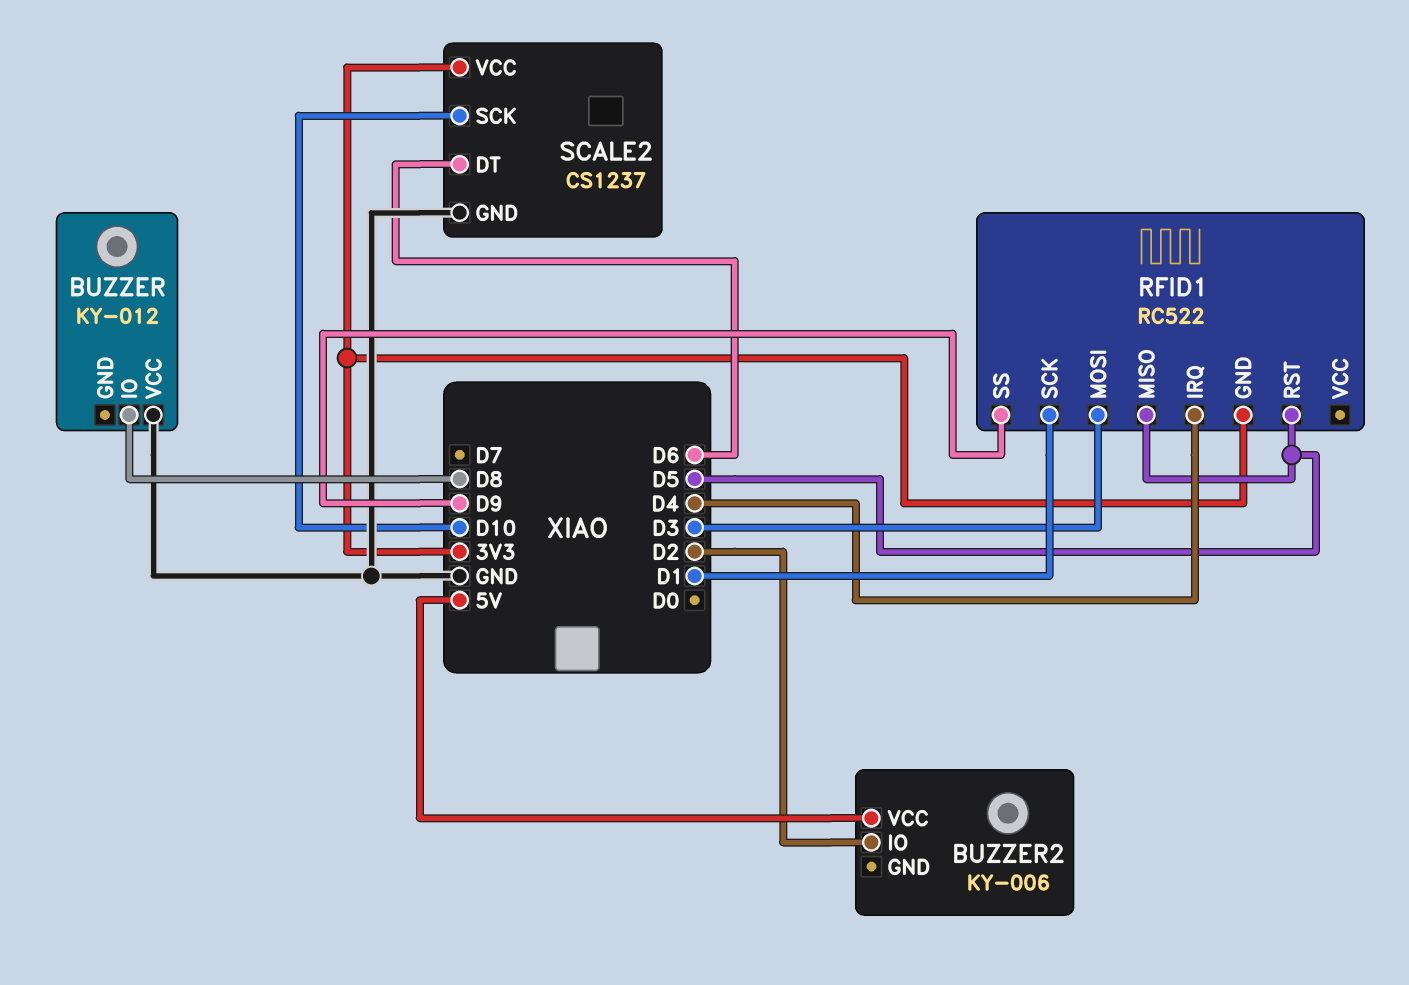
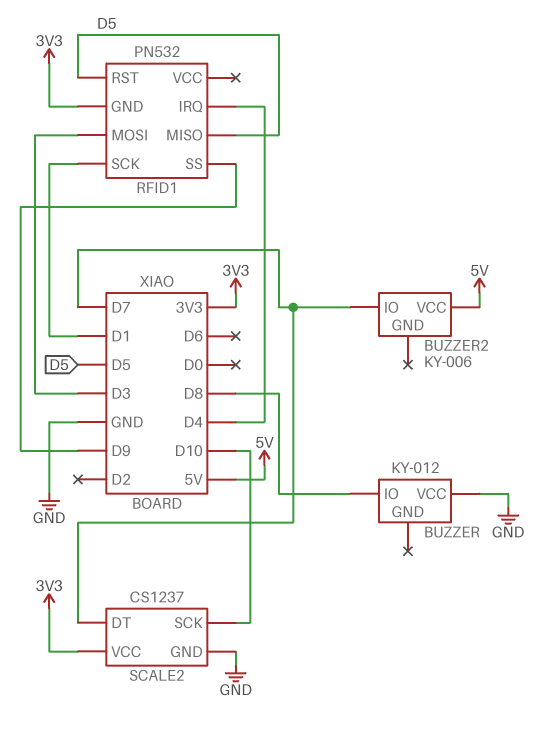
BUZZER2 pin IO: D2 -> D7
RFID1: RC522 -> PN532
SCALE2 pin DT: D6 -> D7

